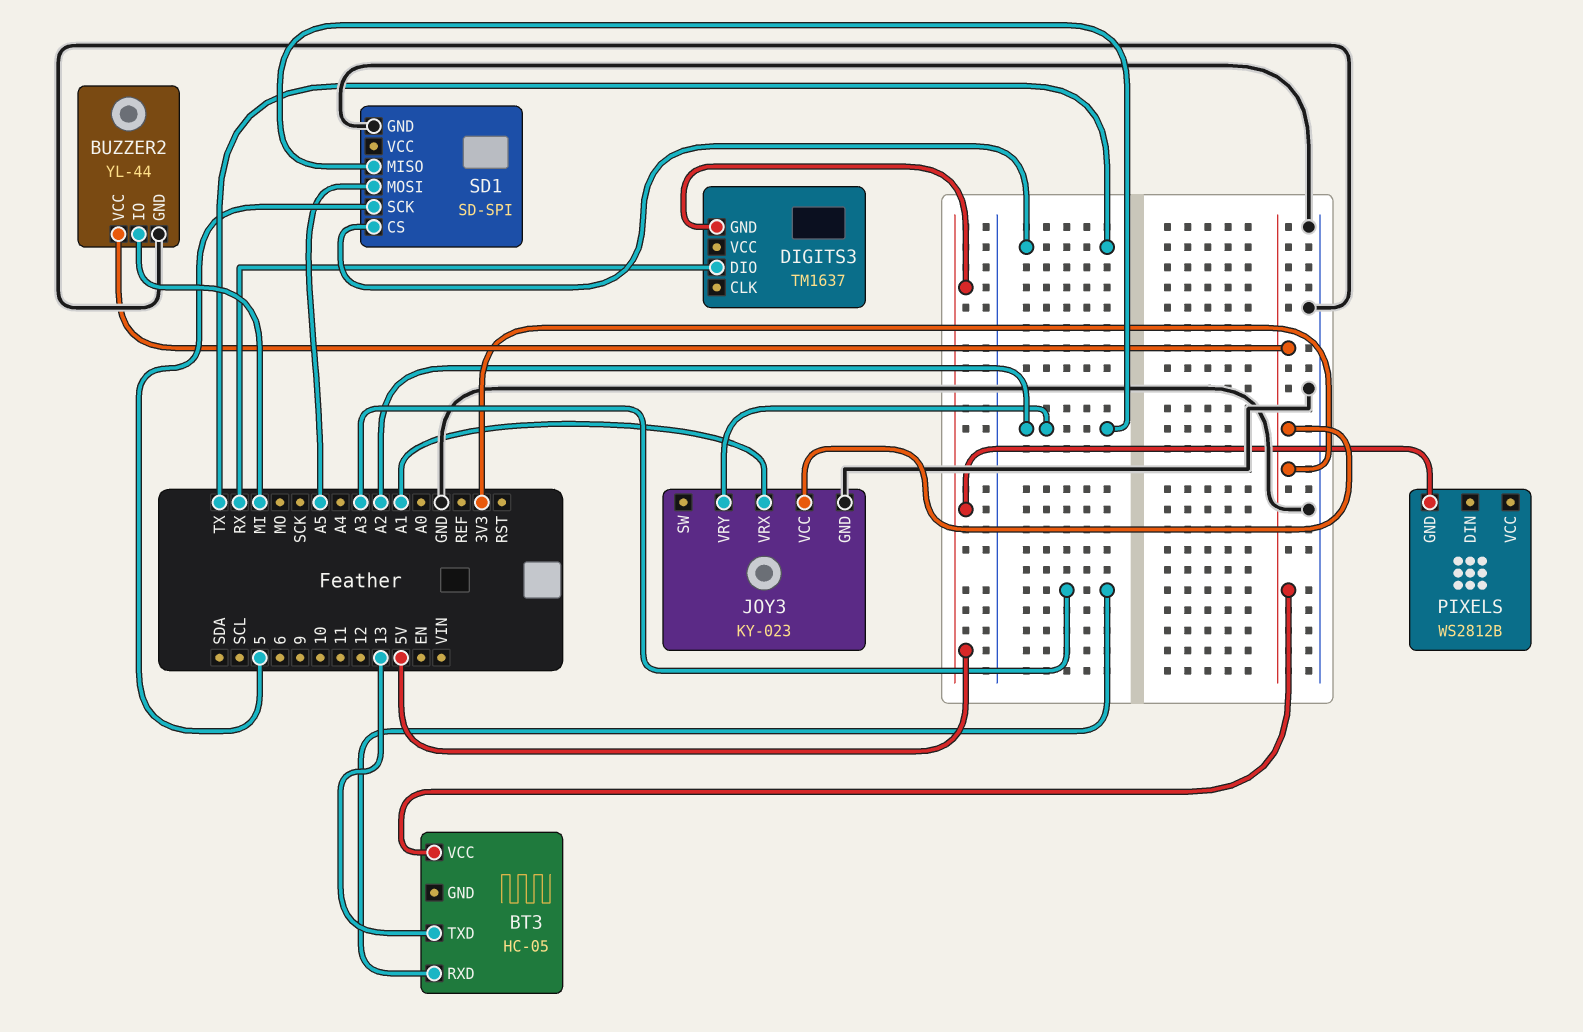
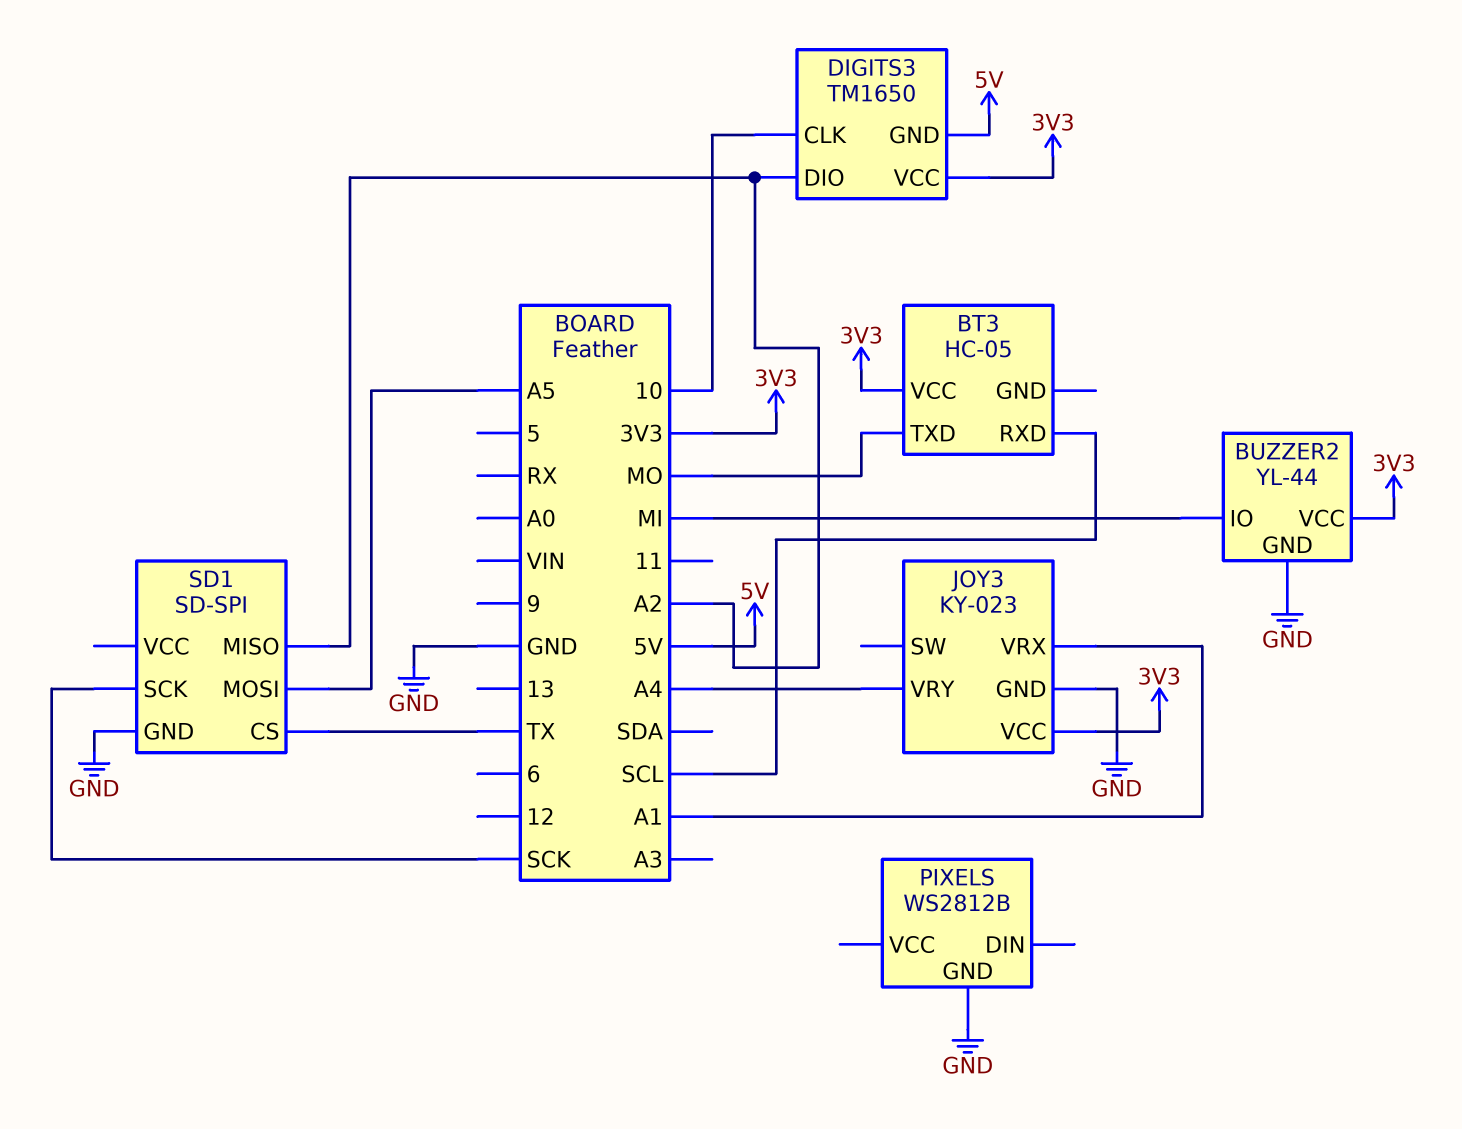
BT3 pin RXD: A3 -> SCL
BT3 pin TXD: 13 -> MO
DIGITS3: TM1637 -> TM1650
DIGITS3 pin CLK: none -> 10
DIGITS3 pin DIO: RX -> A2
DIGITS3 pin VCC: none -> 3V3
JOY3 pin VRY: A2 -> A4
PIXELS pin GND: 5V -> GND
SD1 pin SCK: 5 -> SCK

